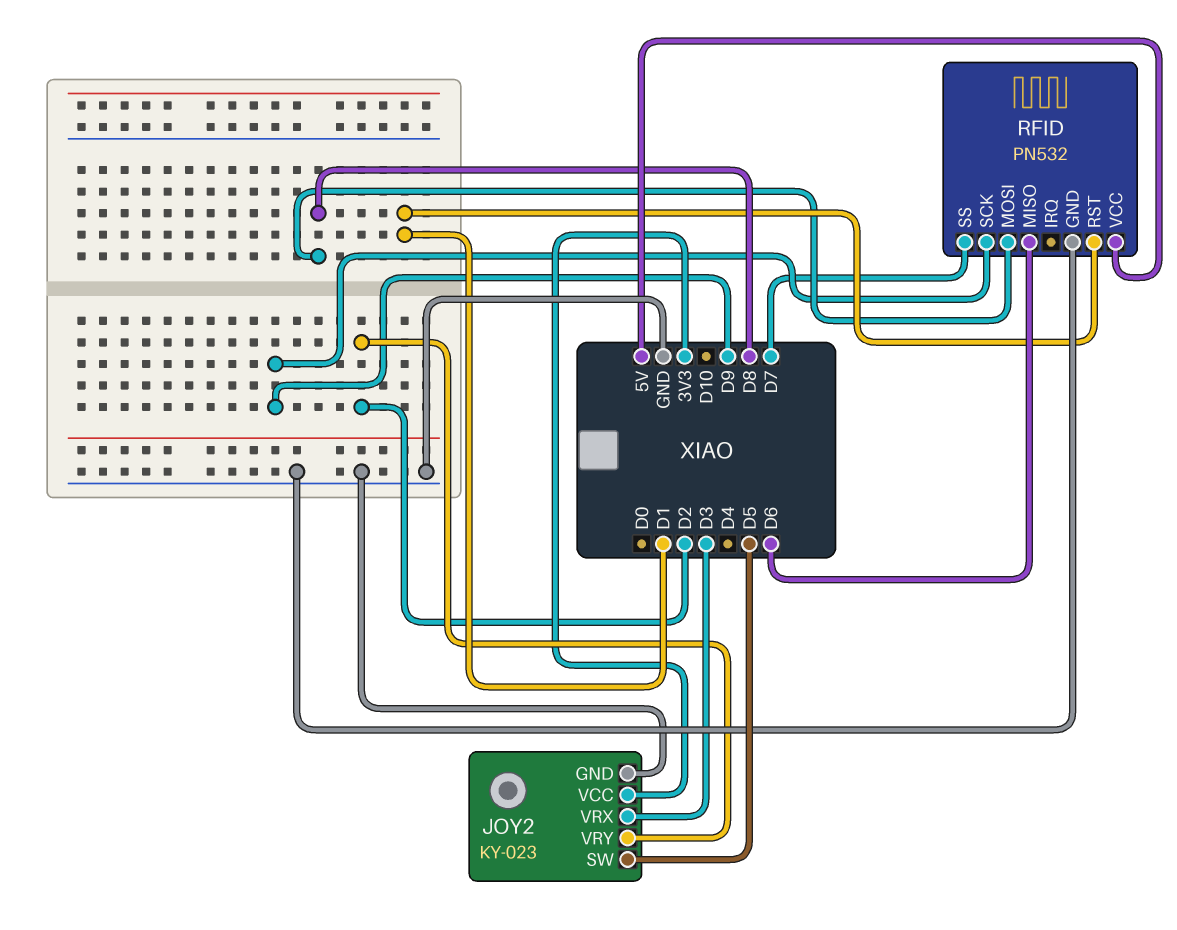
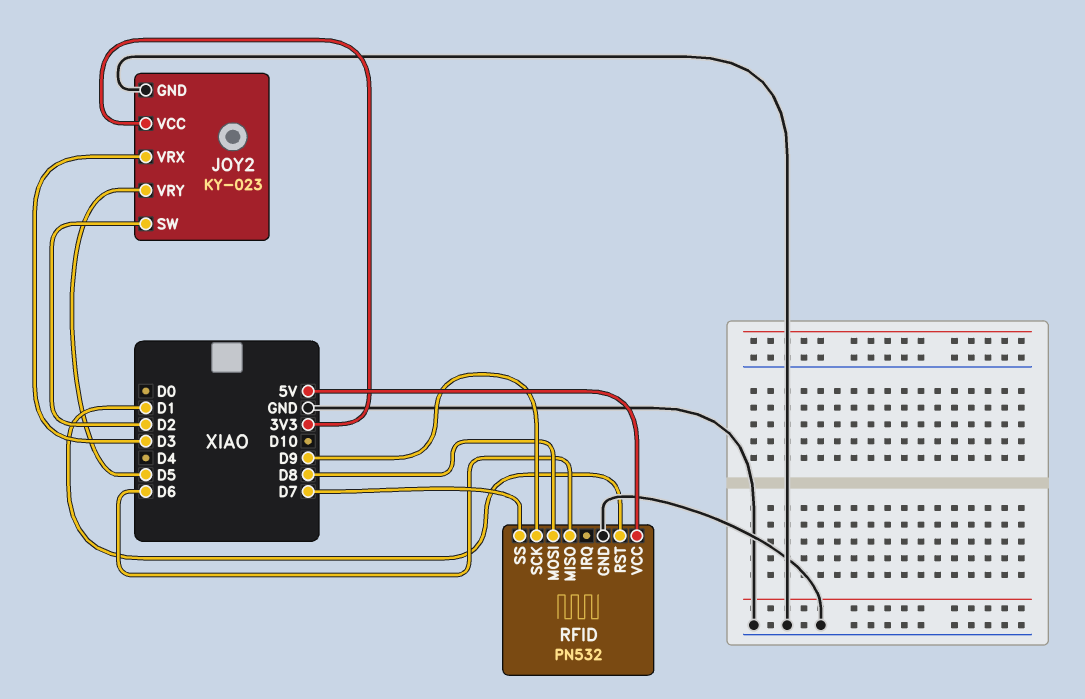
JOY2 pin SW: D5 -> D2
JOY2 pin VRY: D2 -> D5

